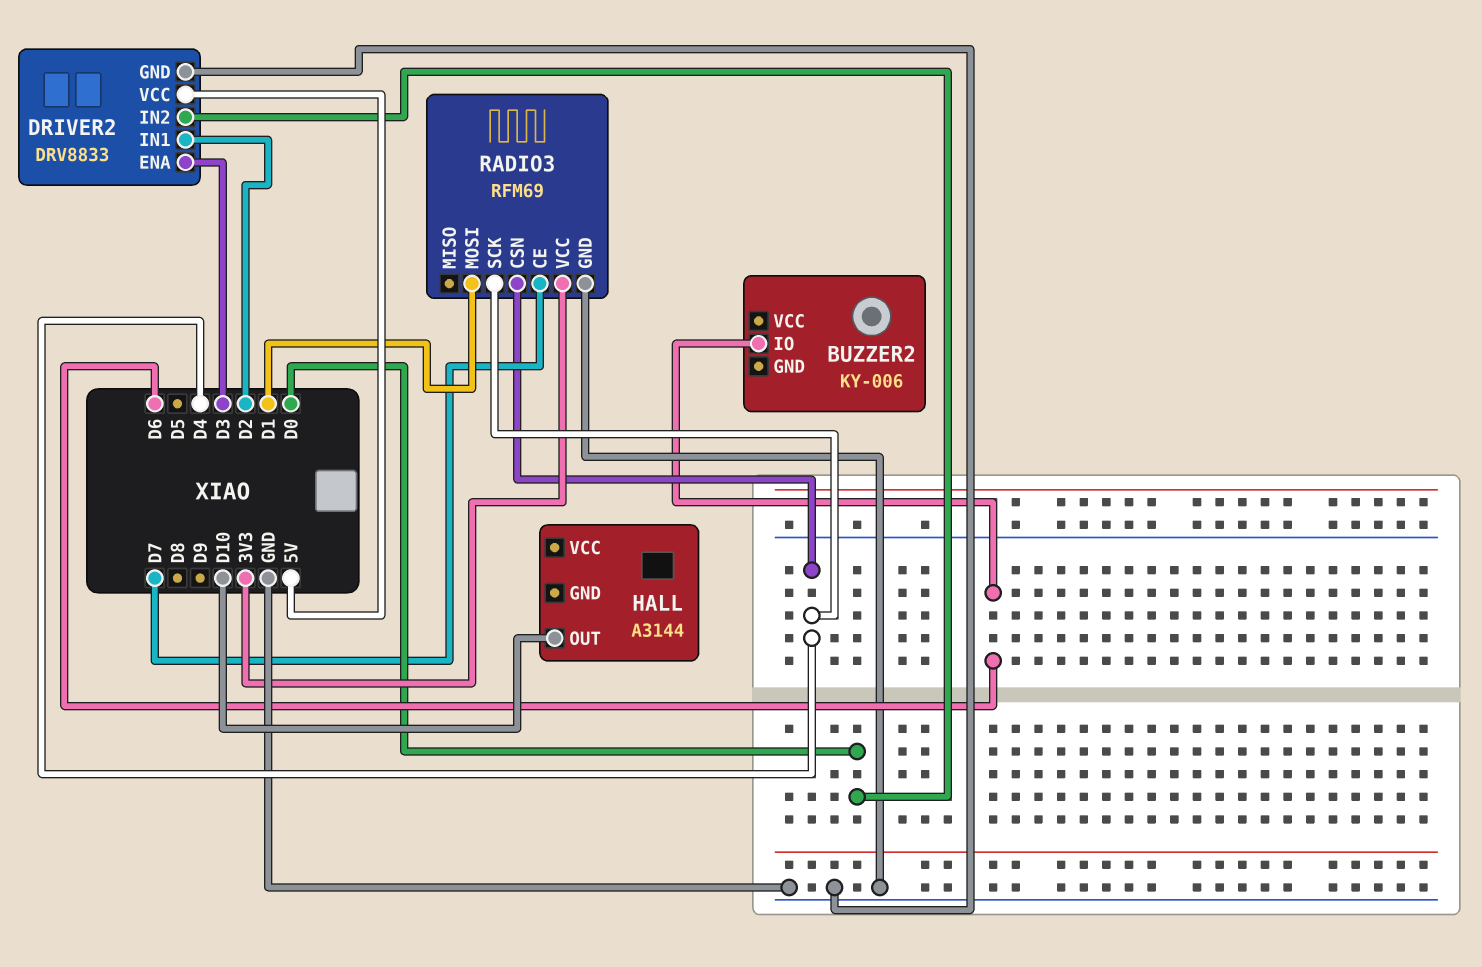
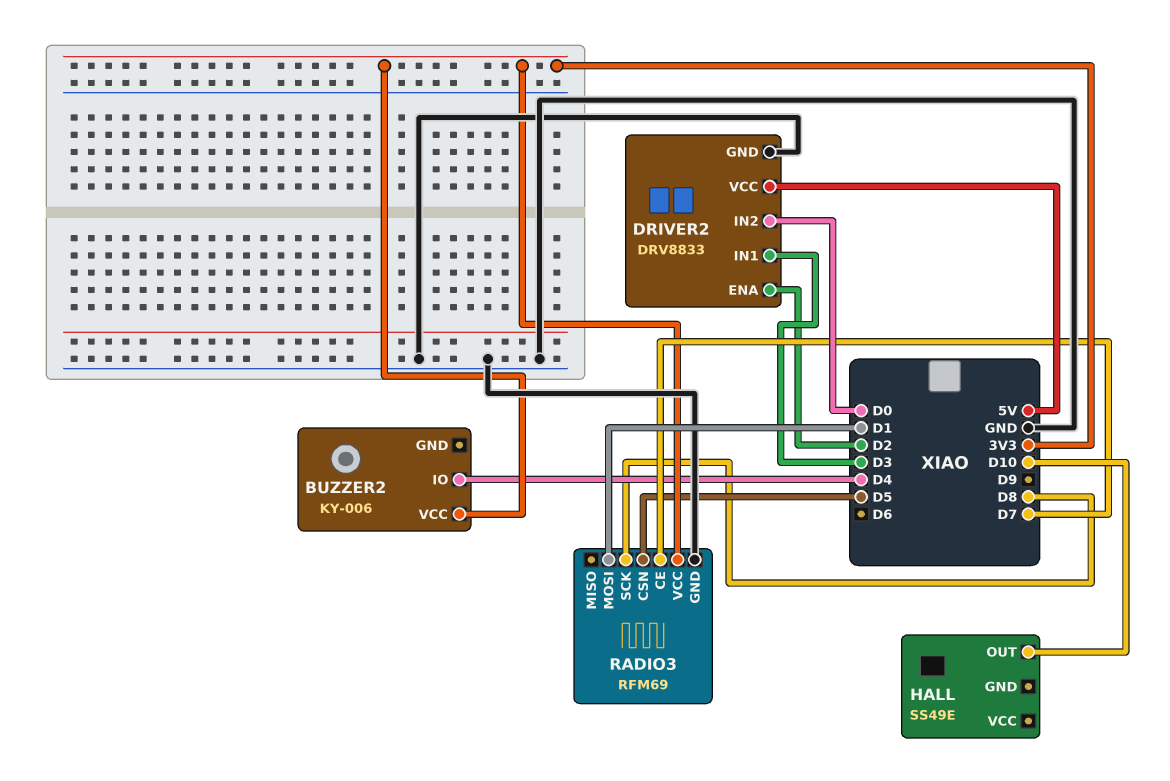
BUZZER2 pin IO: D6 -> D4
BUZZER2 pin VCC: none -> 3V3
DRIVER2 pin ENA: D3 -> D2
DRIVER2 pin IN1: D2 -> D3
HALL: A3144 -> SS49E
RADIO3 pin CSN: D4 -> D5
RADIO3 pin SCK: D4 -> D8

